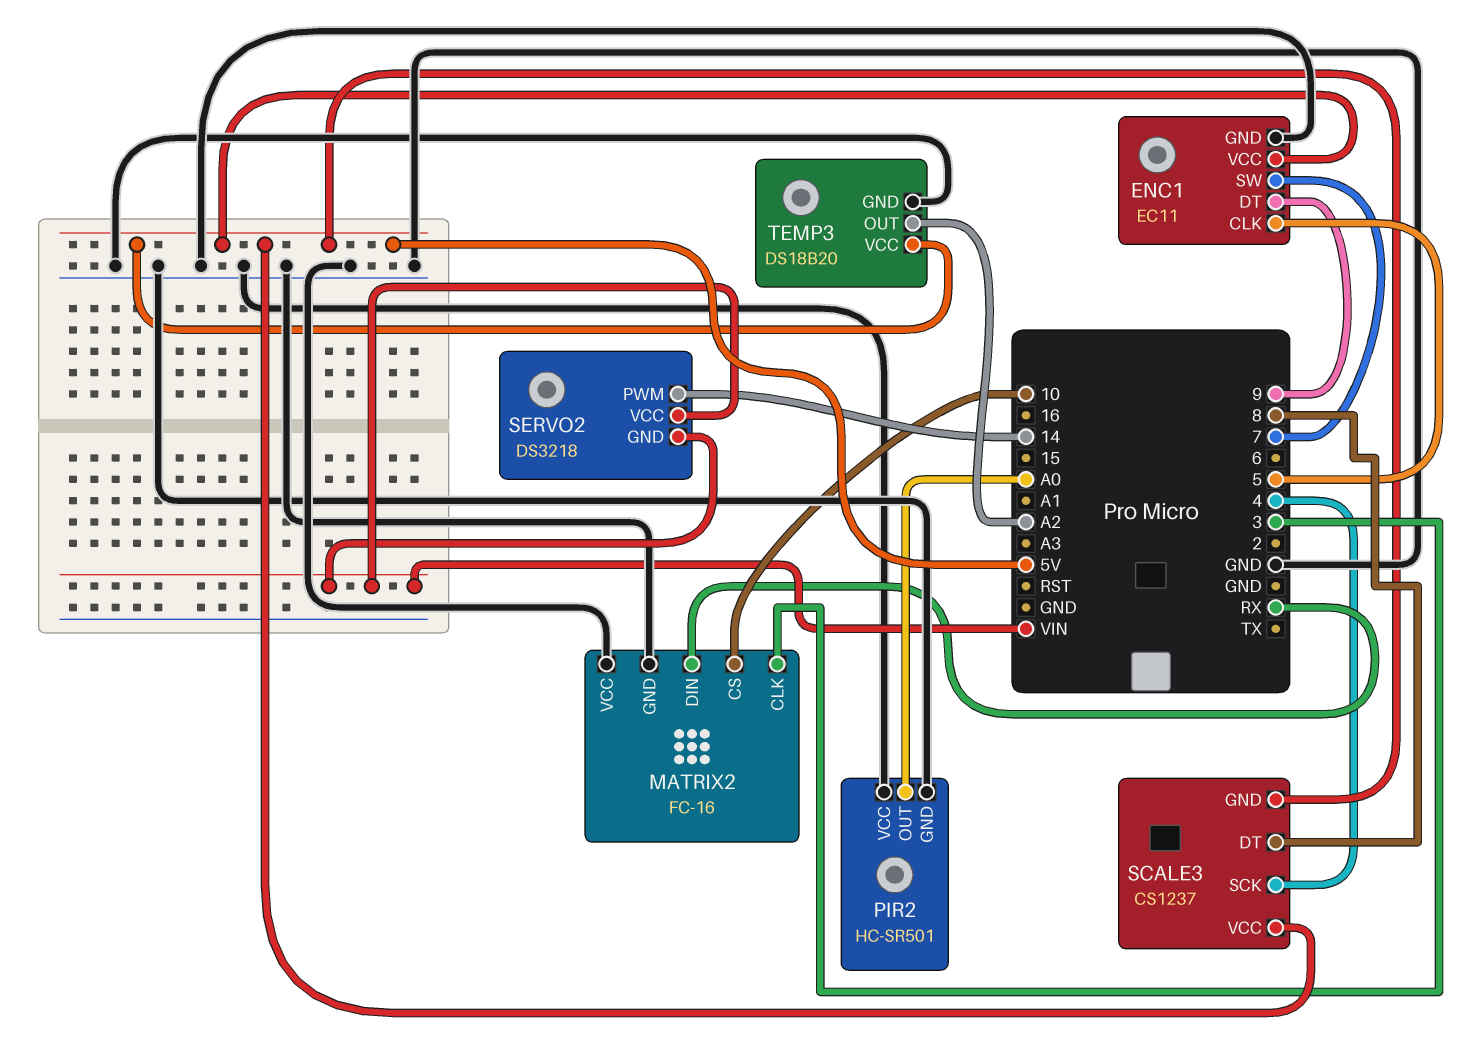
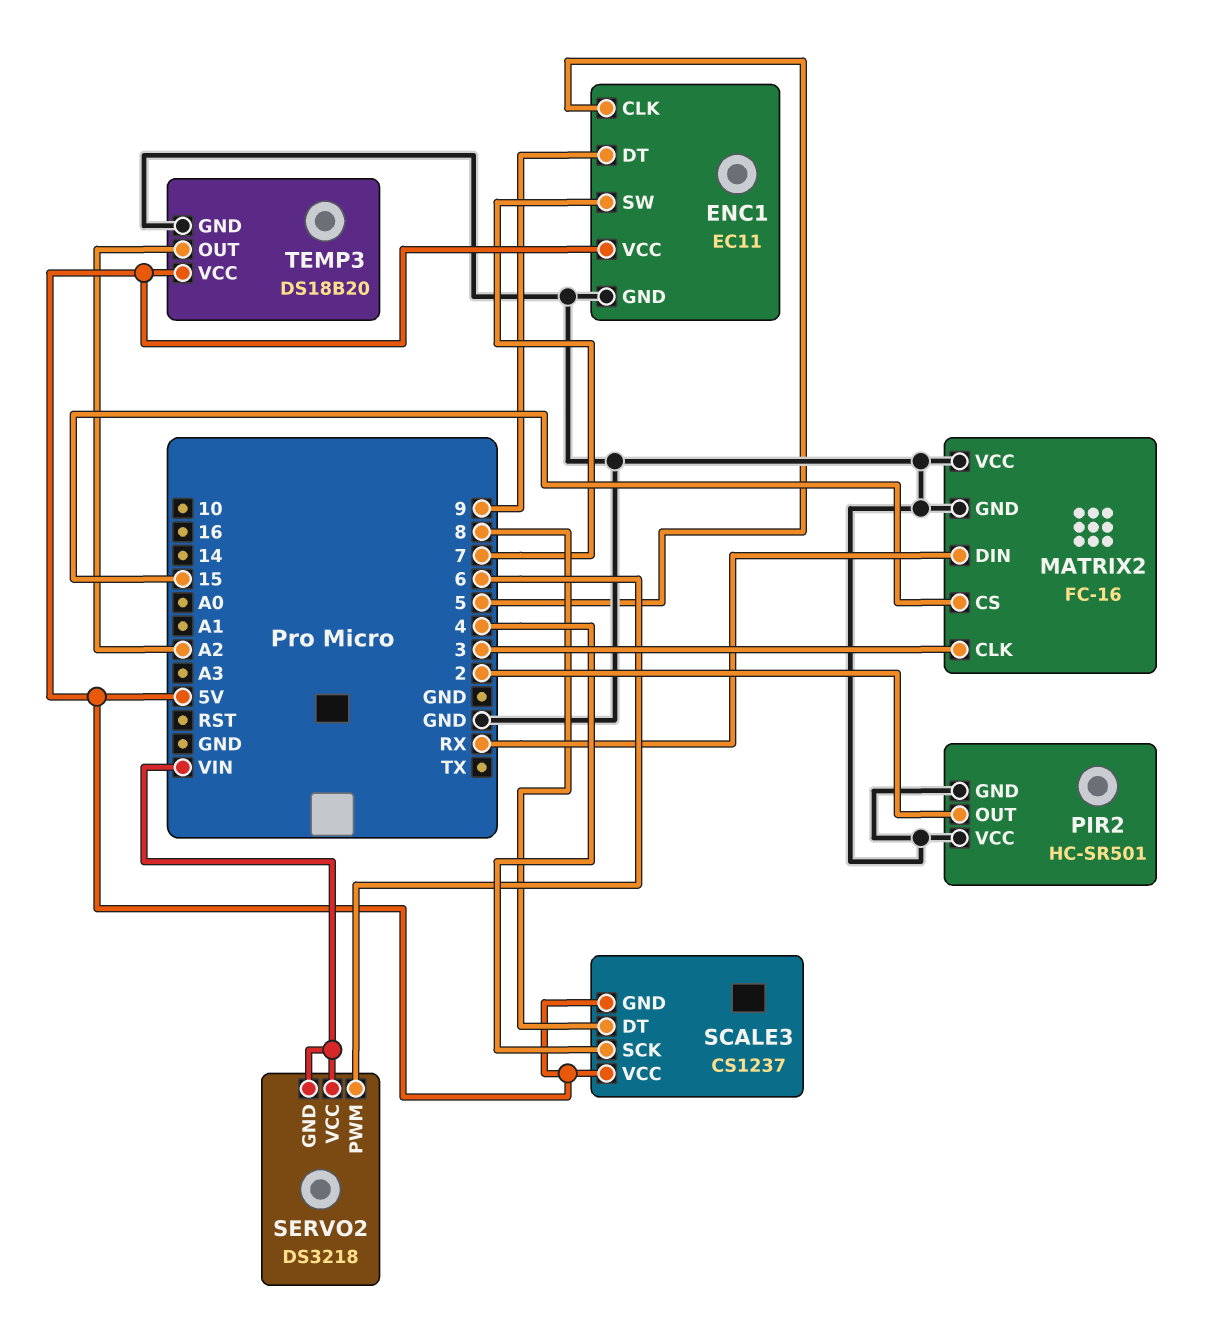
MATRIX2 pin CS: 10 -> 15
PIR2 pin OUT: A0 -> 2
SERVO2 pin PWM: 14 -> 6

